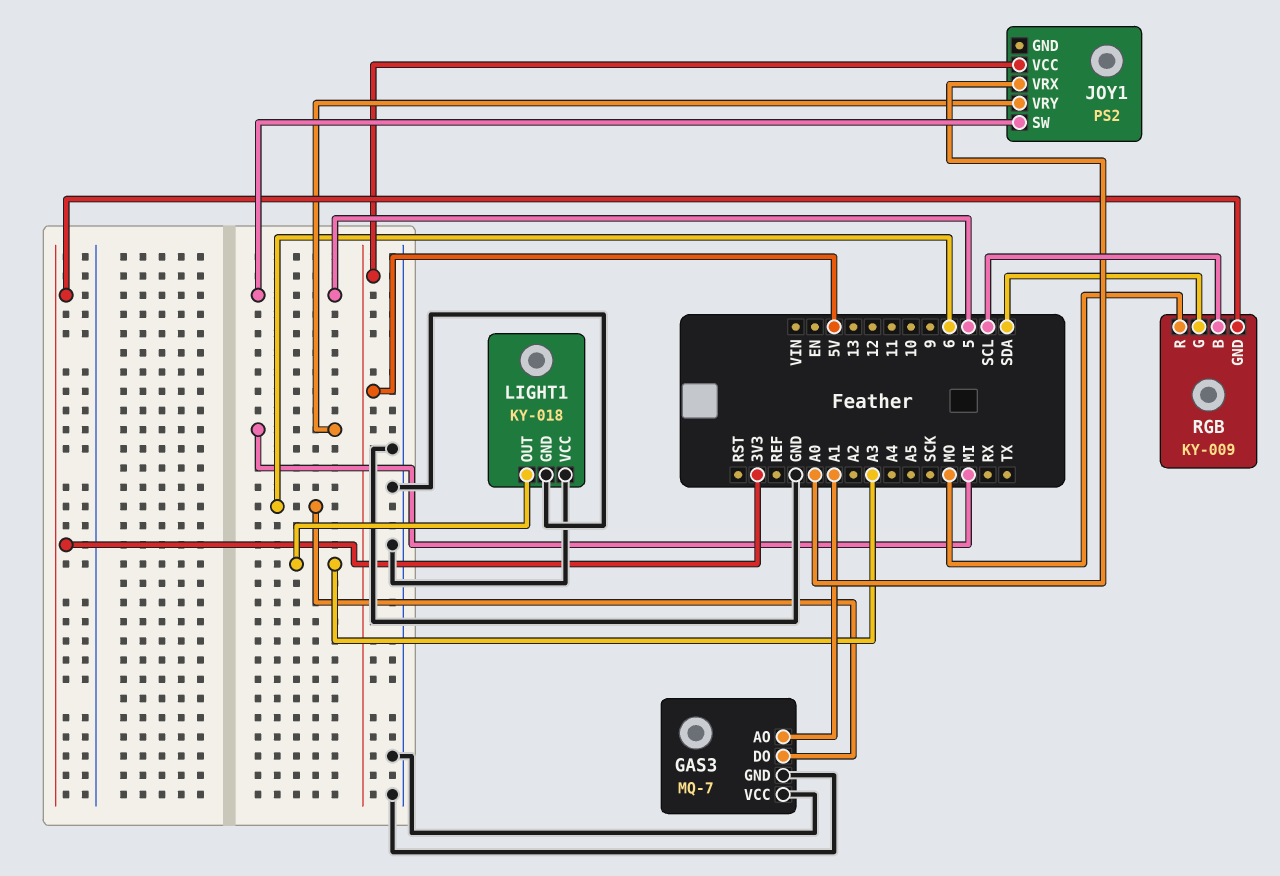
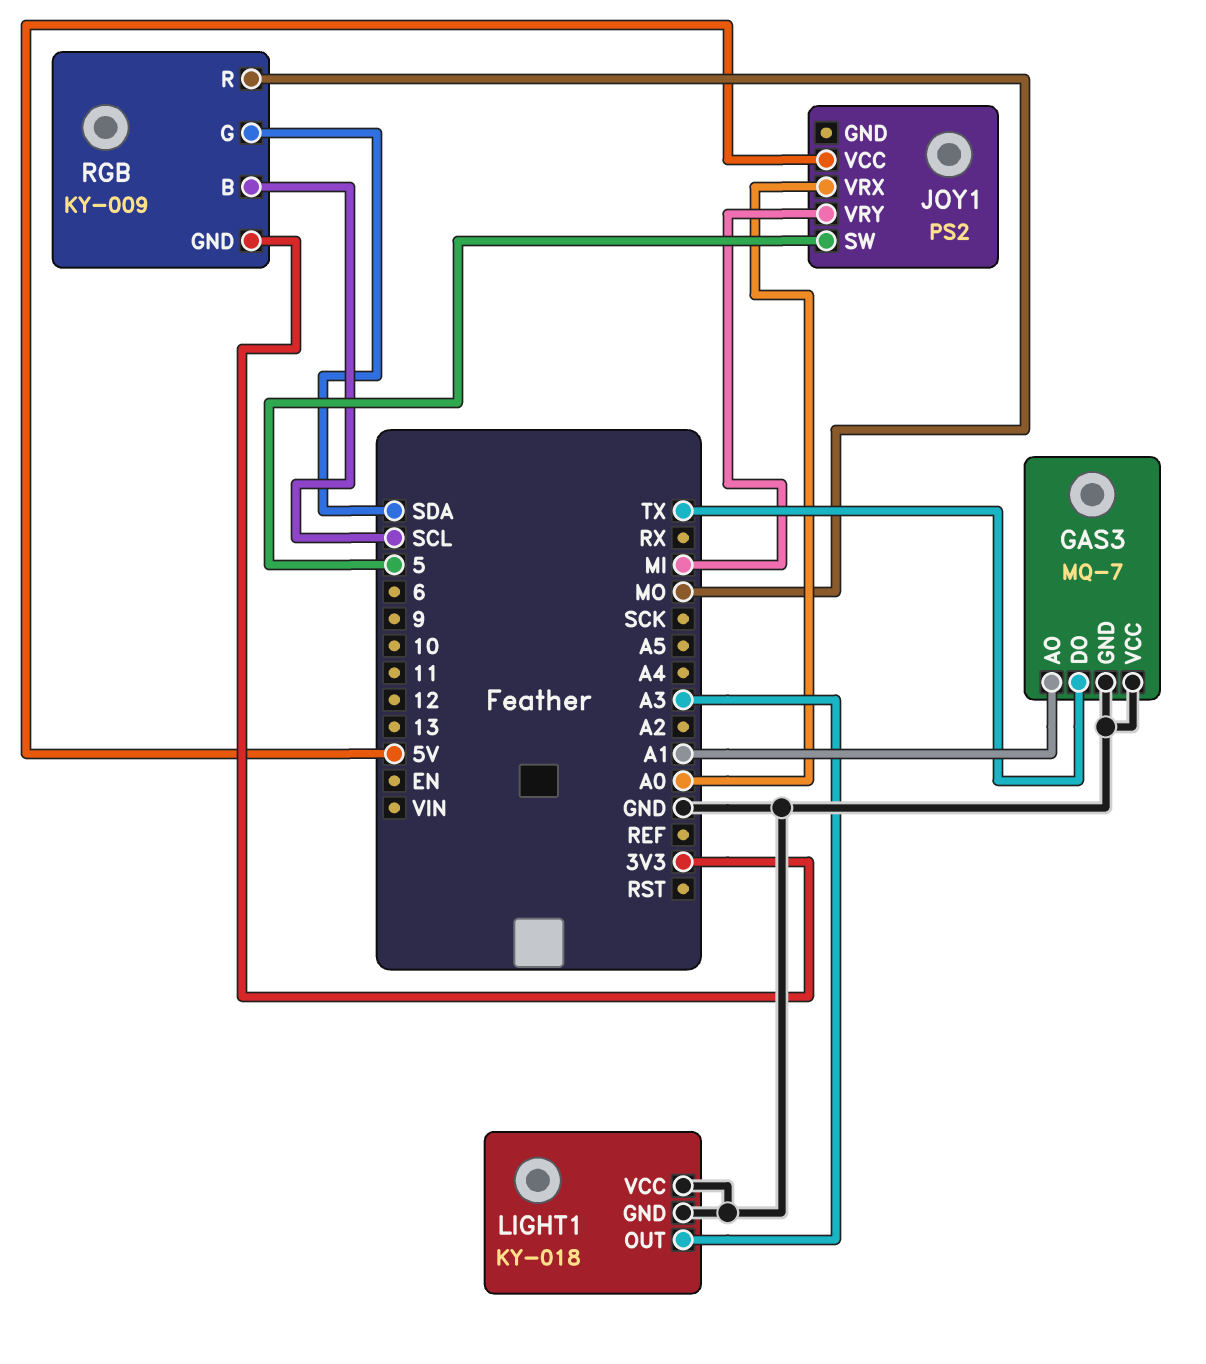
GAS3 pin DO: 6 -> TX

